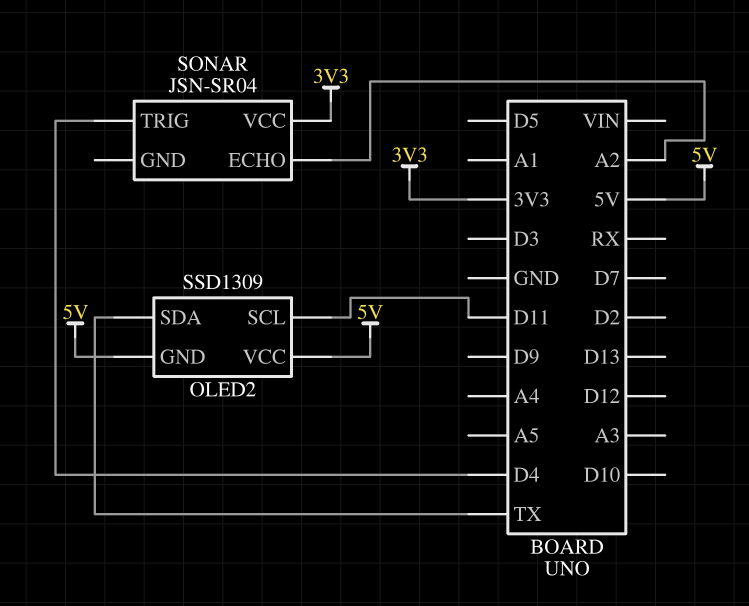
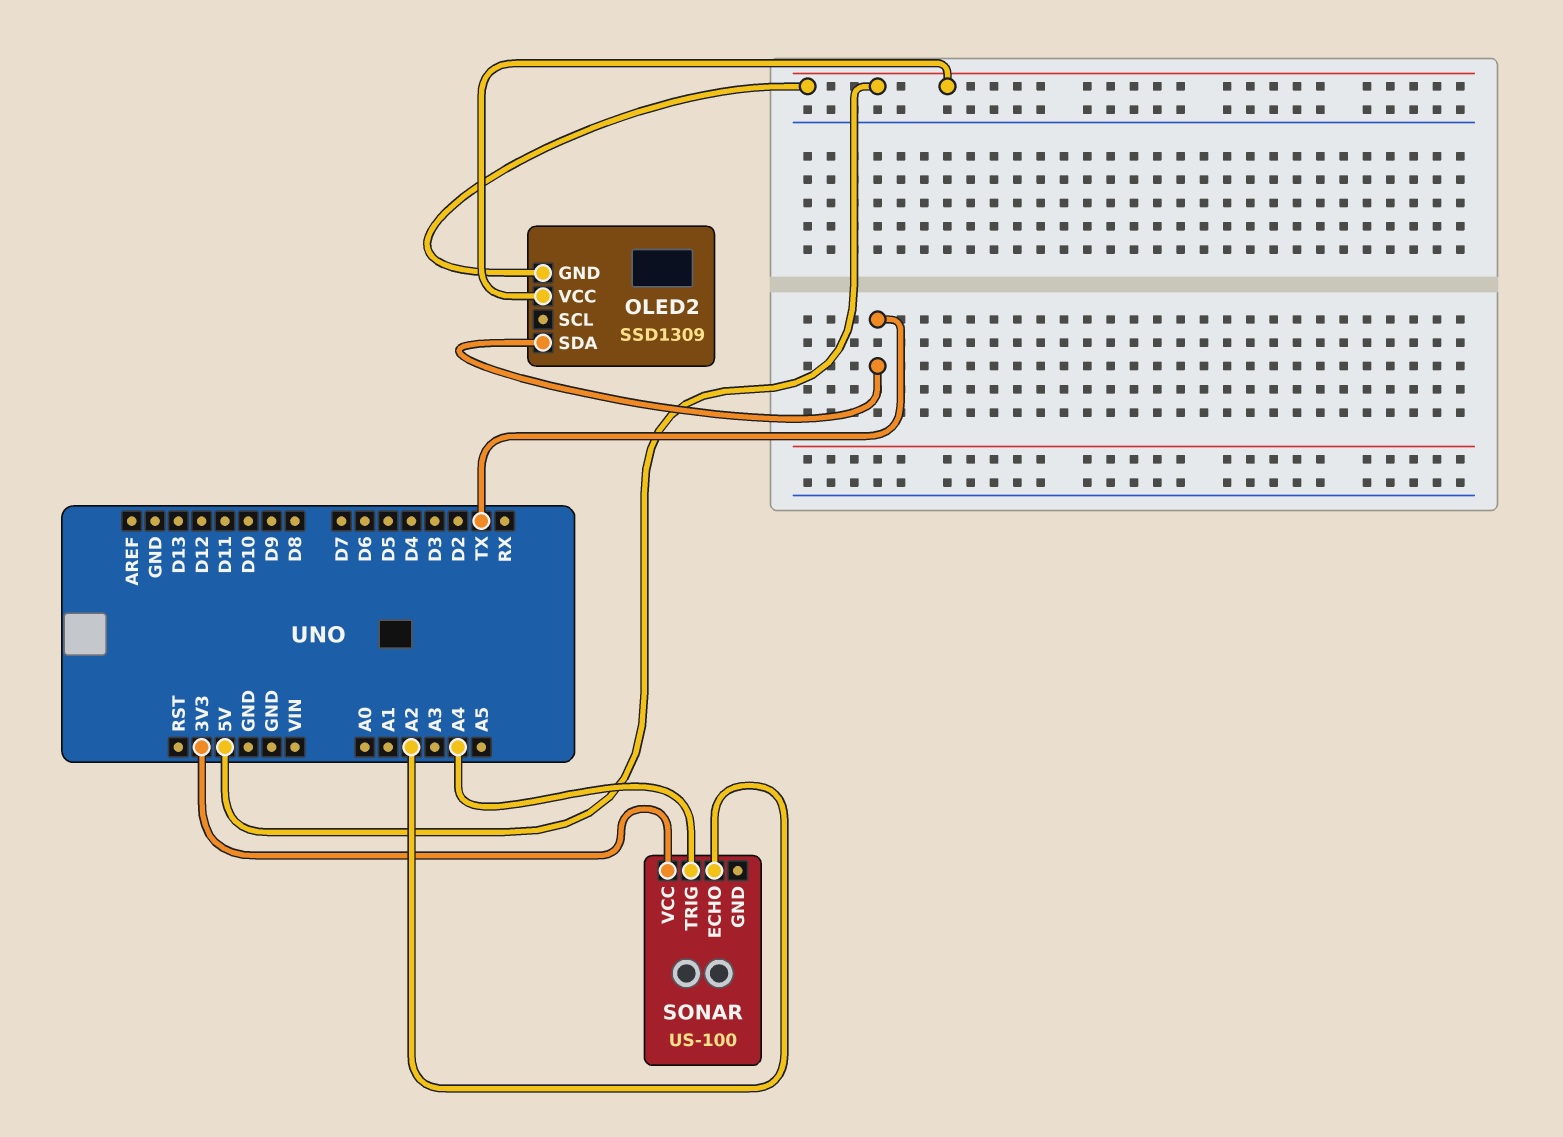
OLED2 pin SCL: D11 -> none
SONAR: JSN-SR04 -> US-100
SONAR pin TRIG: D4 -> A4

